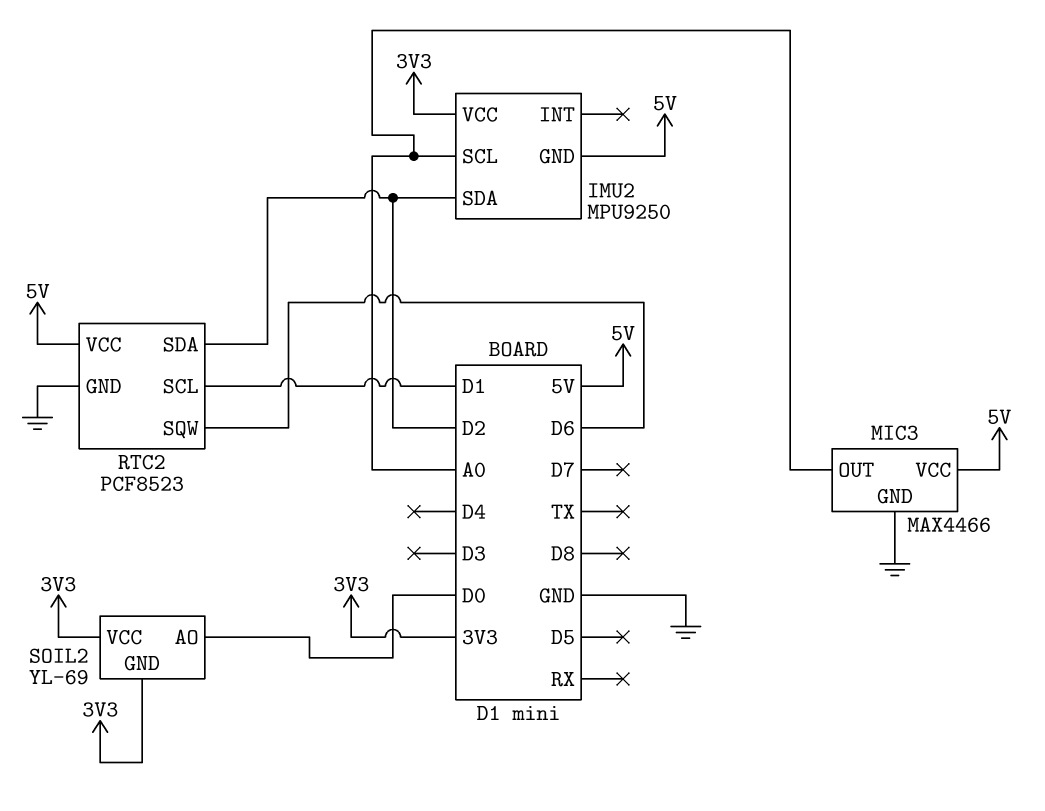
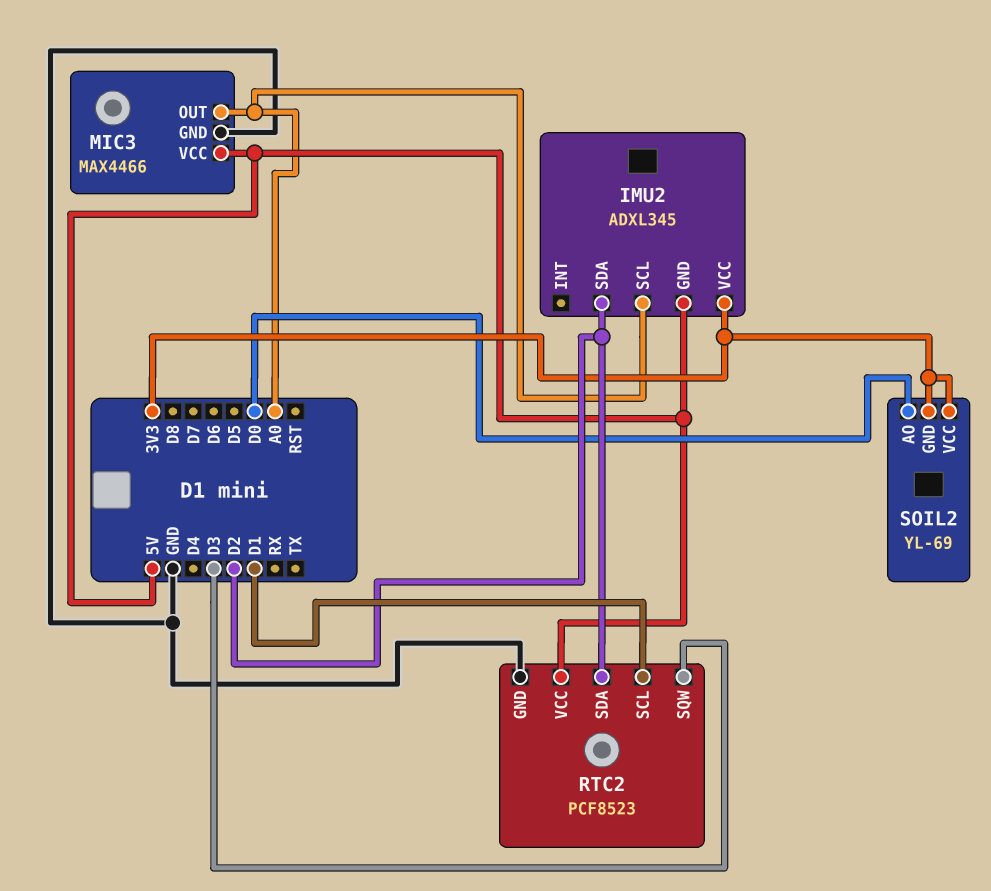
IMU2: MPU9250 -> ADXL345
RTC2 pin SQW: D6 -> D3

